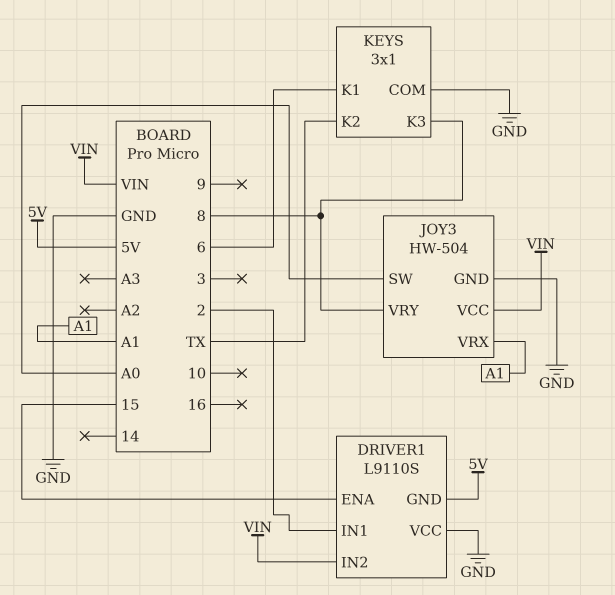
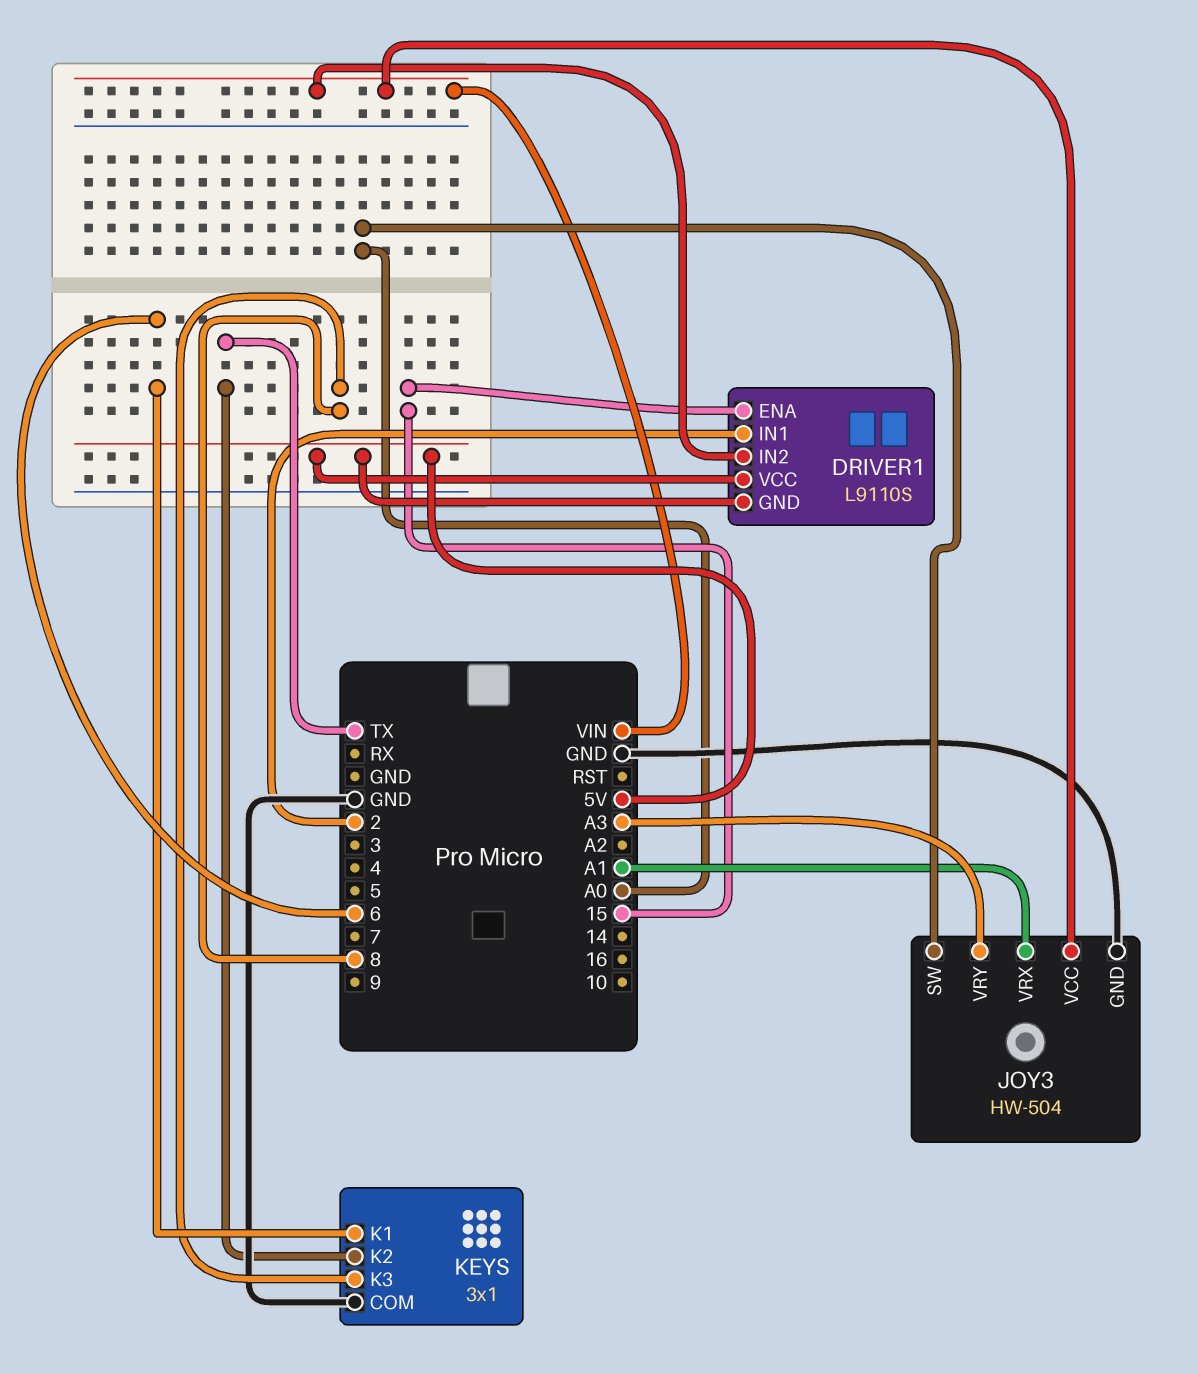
DRIVER1 pin VCC: GND -> 5V
JOY3 pin VRY: 8 -> A3

